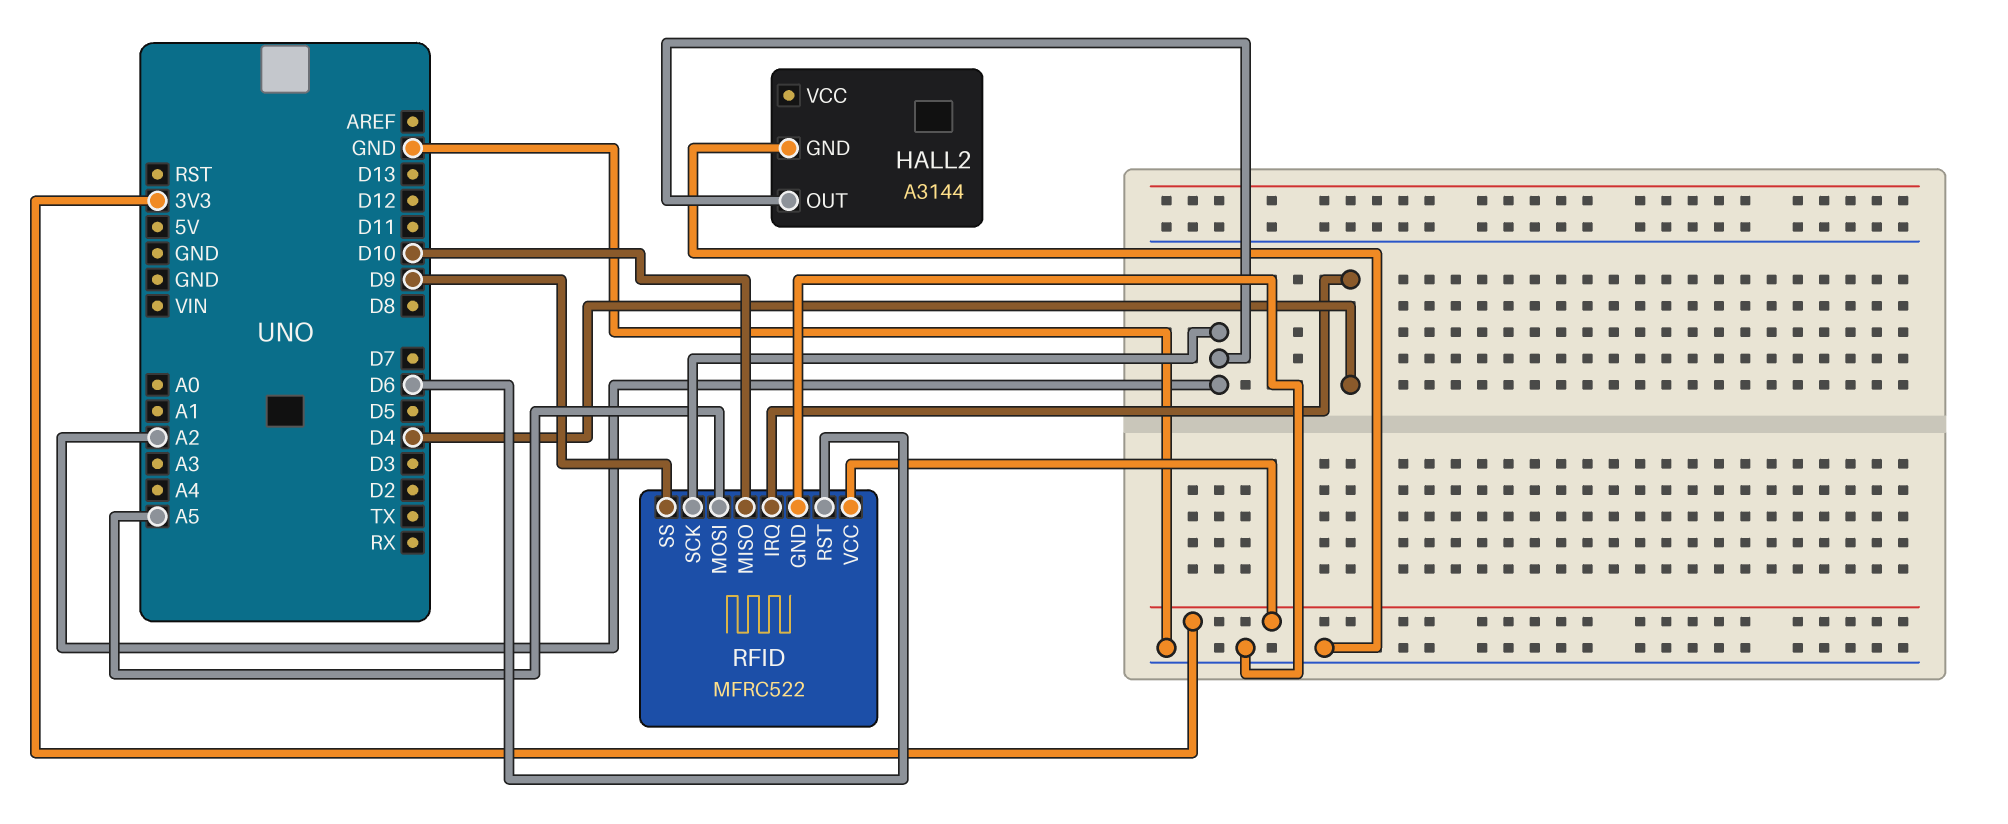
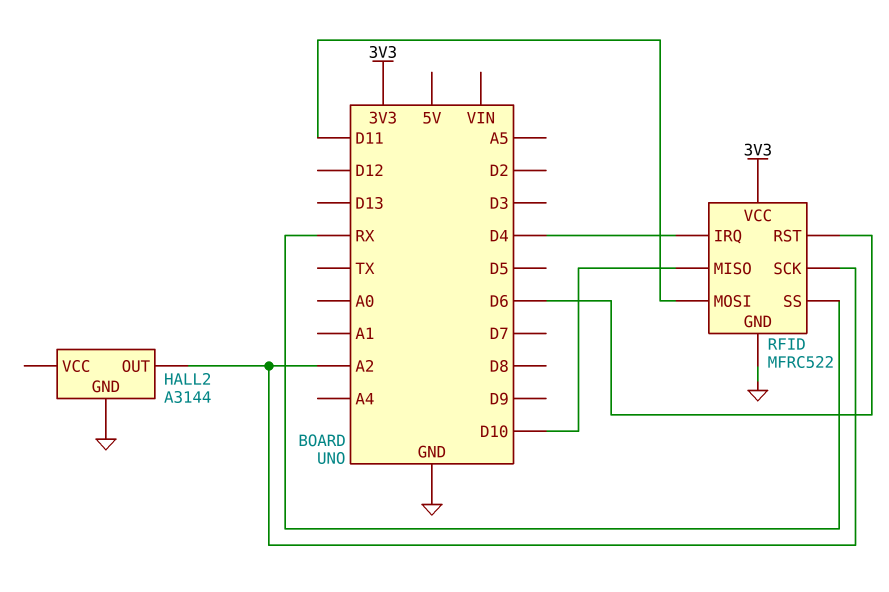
RFID pin MOSI: A5 -> D11
RFID pin SS: D9 -> RX

